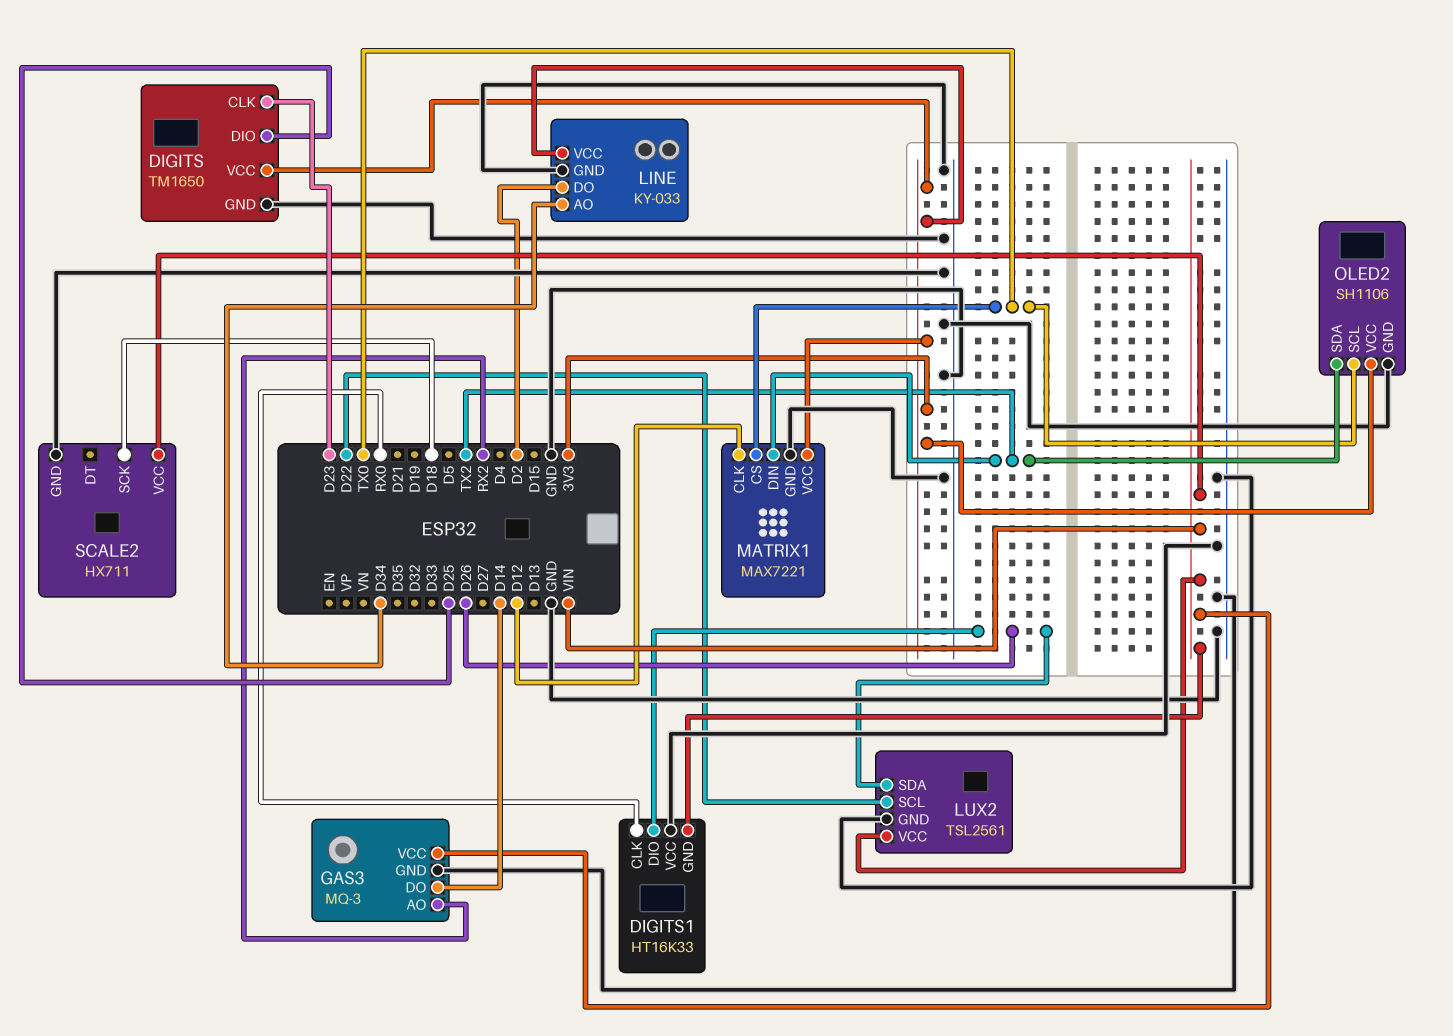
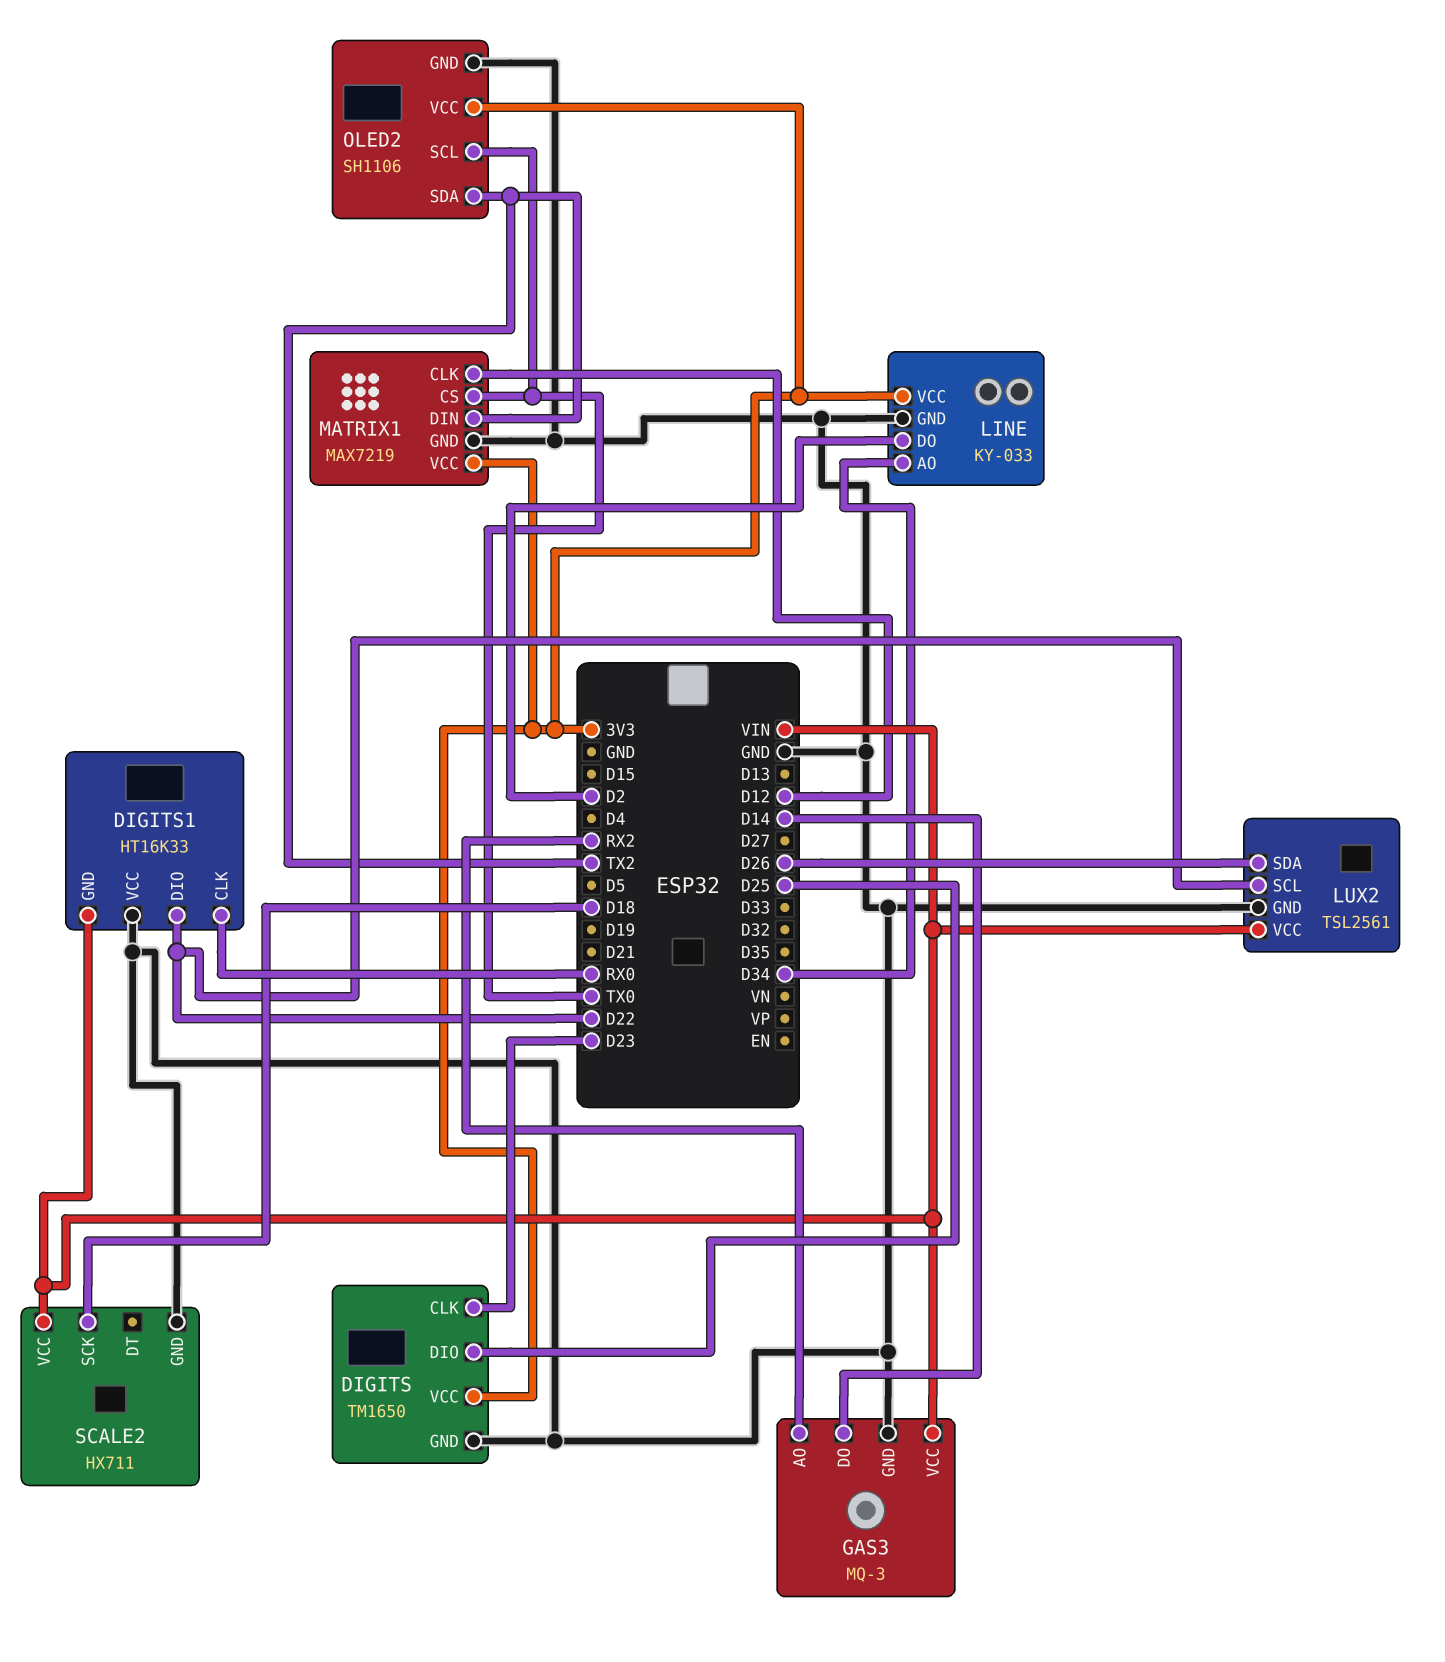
DIGITS1 pin DIO: D26 -> D22
MATRIX1: MAX7221 -> MAX7219

